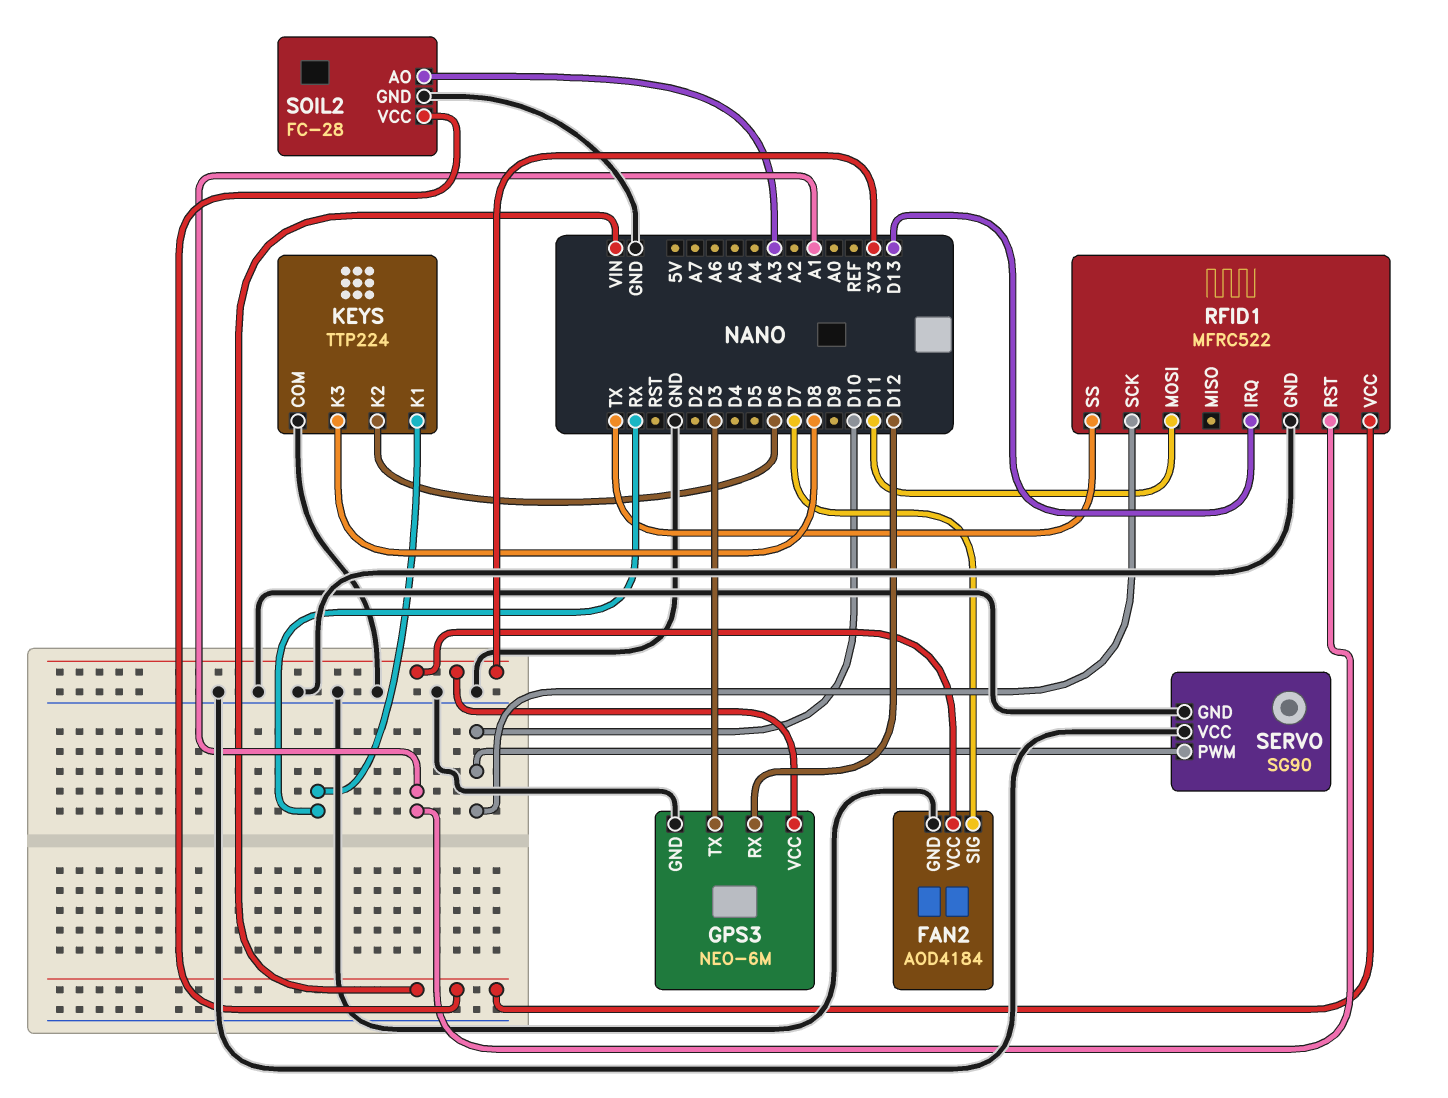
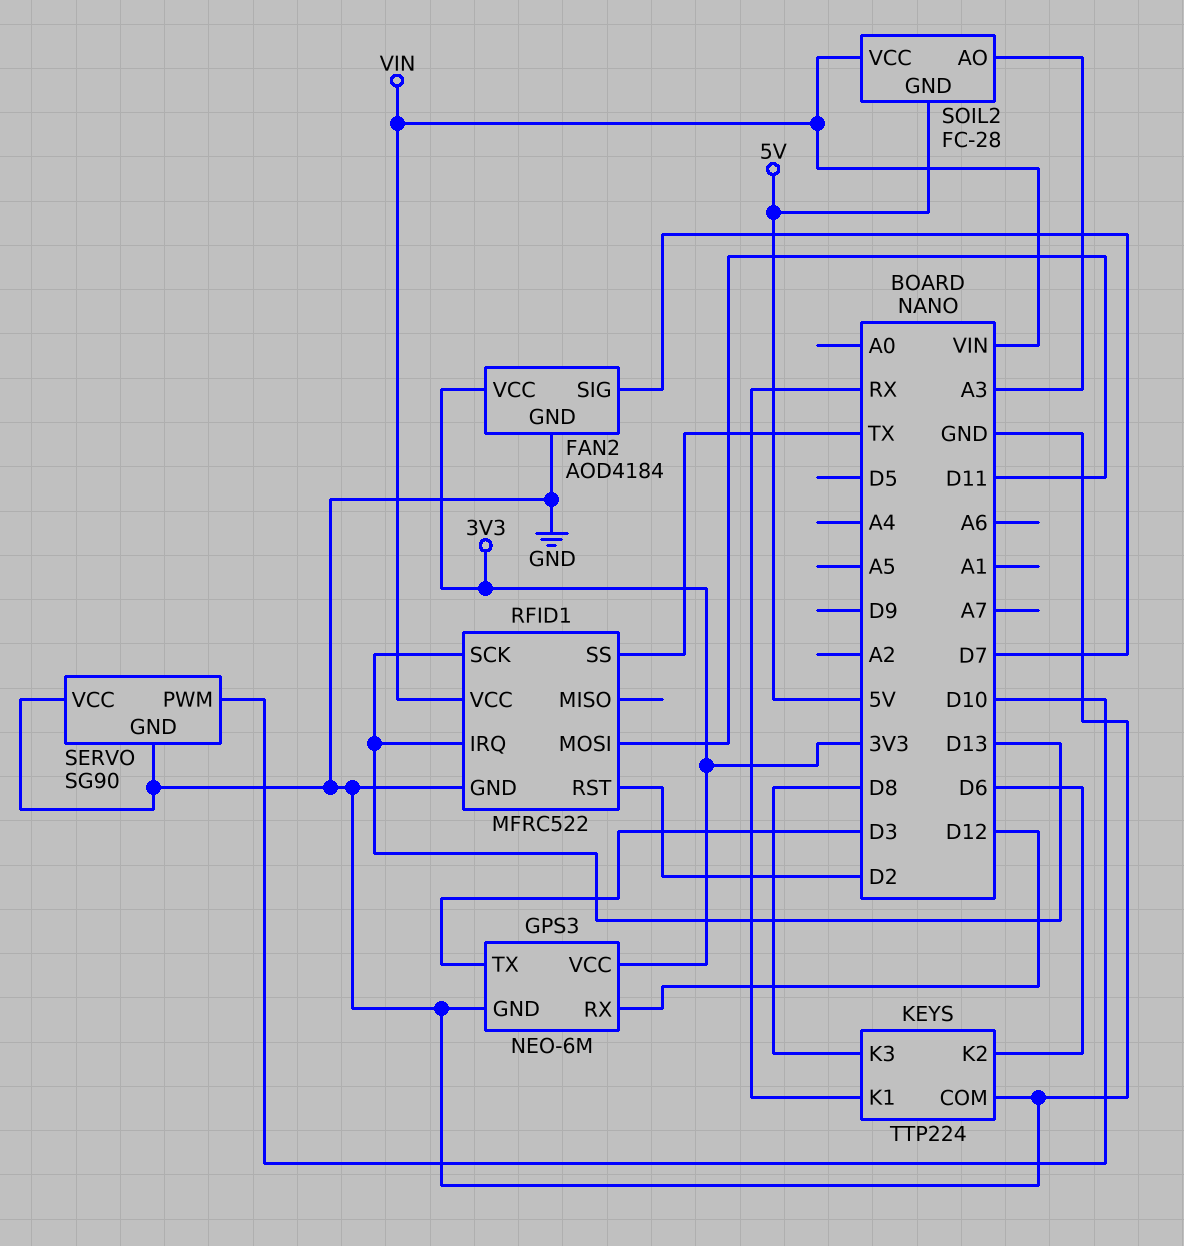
RFID1 pin RST: A1 -> D2
RFID1 pin SCK: D10 -> D13
SOIL2 pin GND: GND -> 5V

